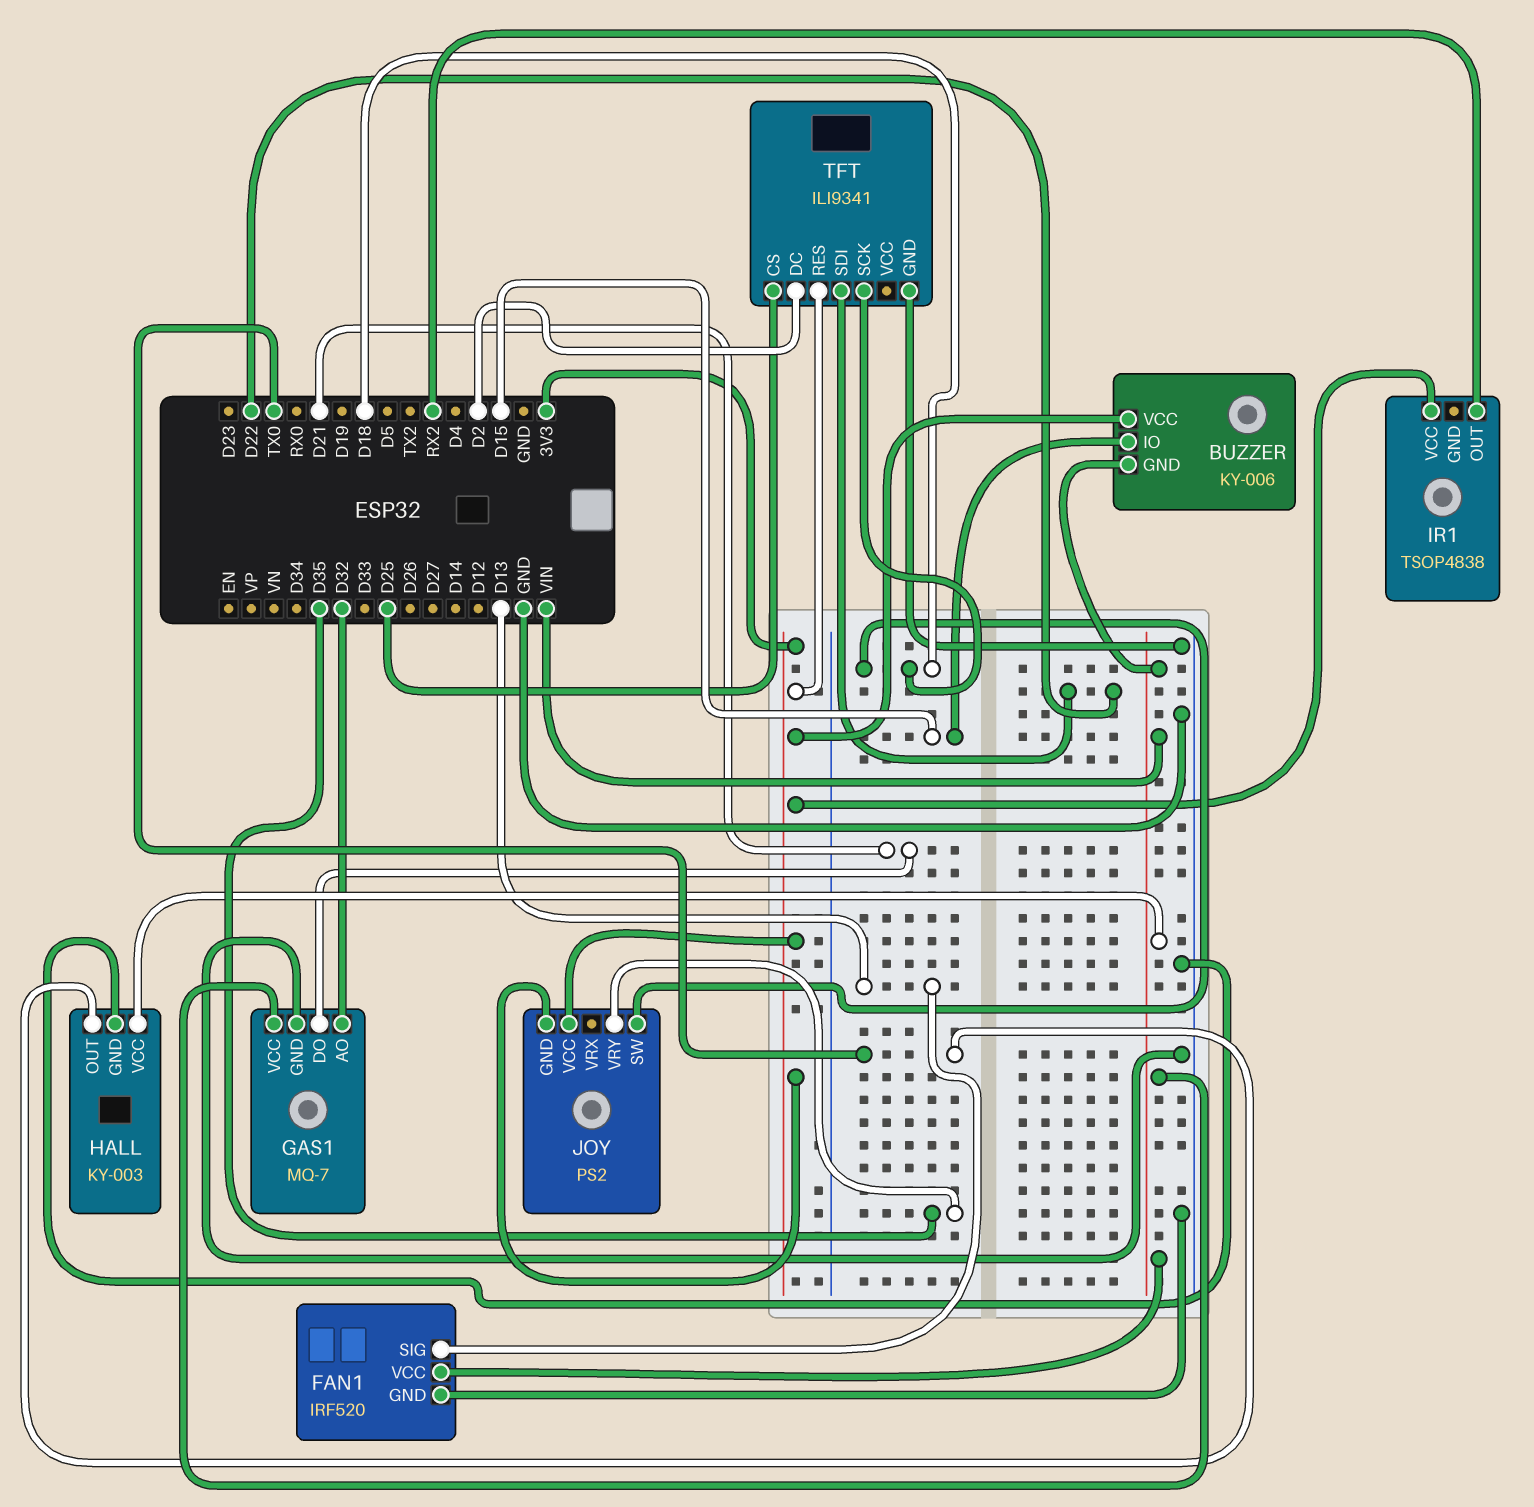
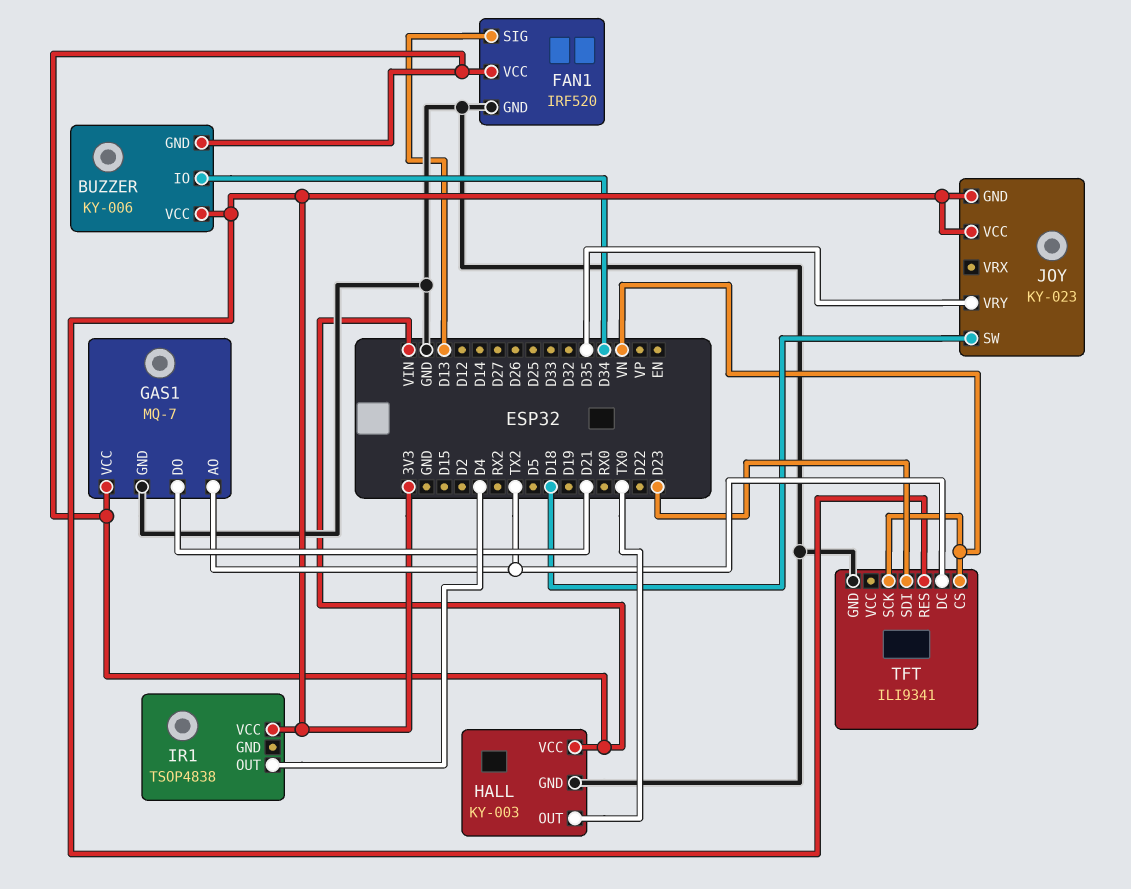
BUZZER pin IO: D15 -> D34
GAS1 pin AO: D32 -> TX2
IR1 pin OUT: RX2 -> D4
JOY: PS2 -> KY-023
TFT pin CS: D25 -> VN
TFT pin DC: D2 -> TX2
TFT pin SCK: D18 -> VN
TFT pin SDI: D22 -> D23

